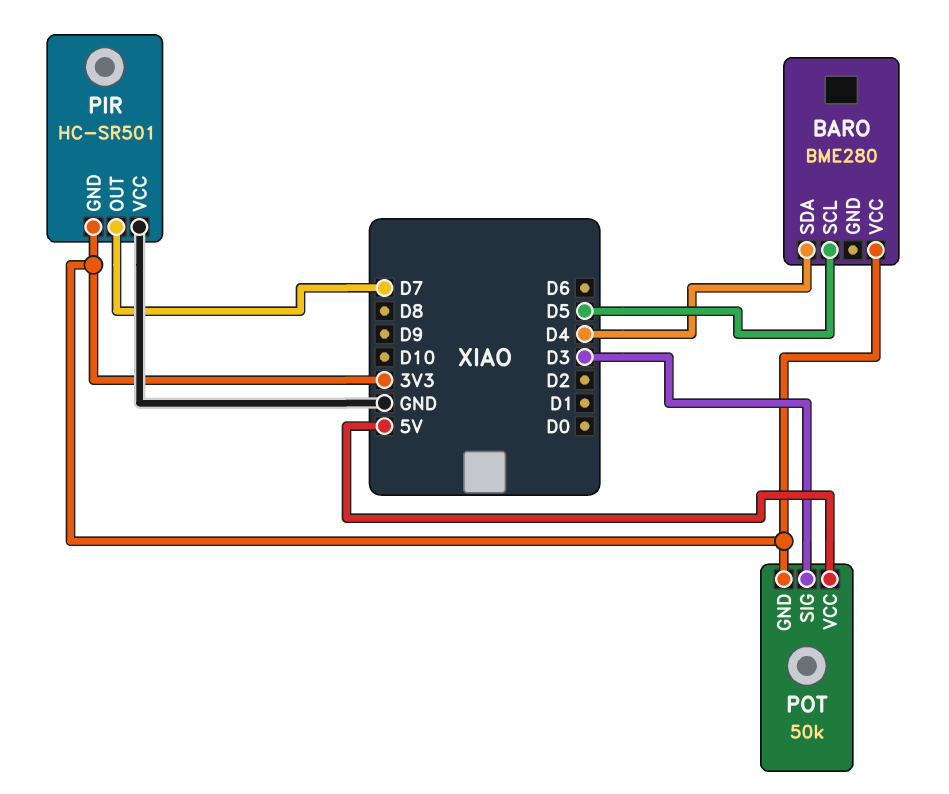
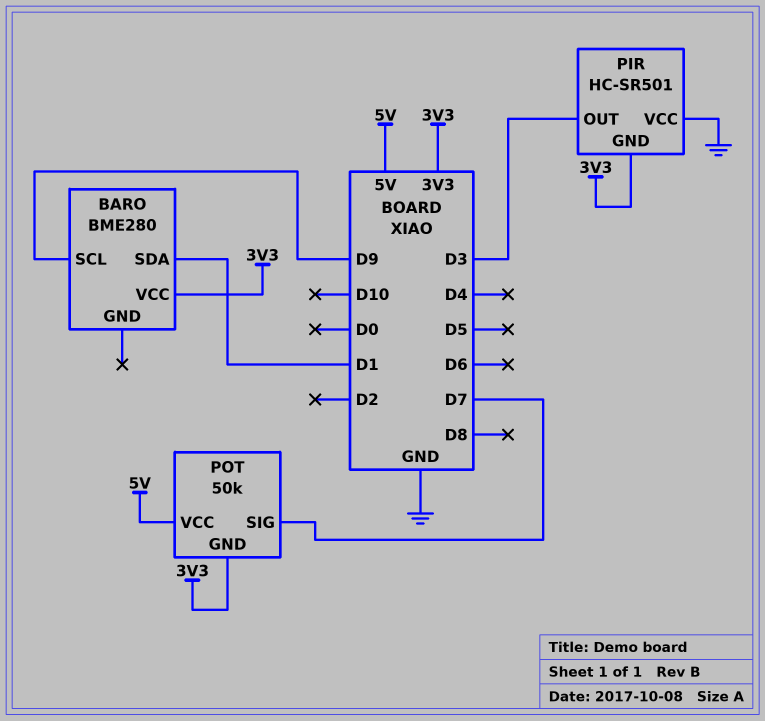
BARO pin SCL: D5 -> D9
BARO pin SDA: D4 -> D1
PIR pin OUT: D7 -> D3
POT pin SIG: D3 -> D7

